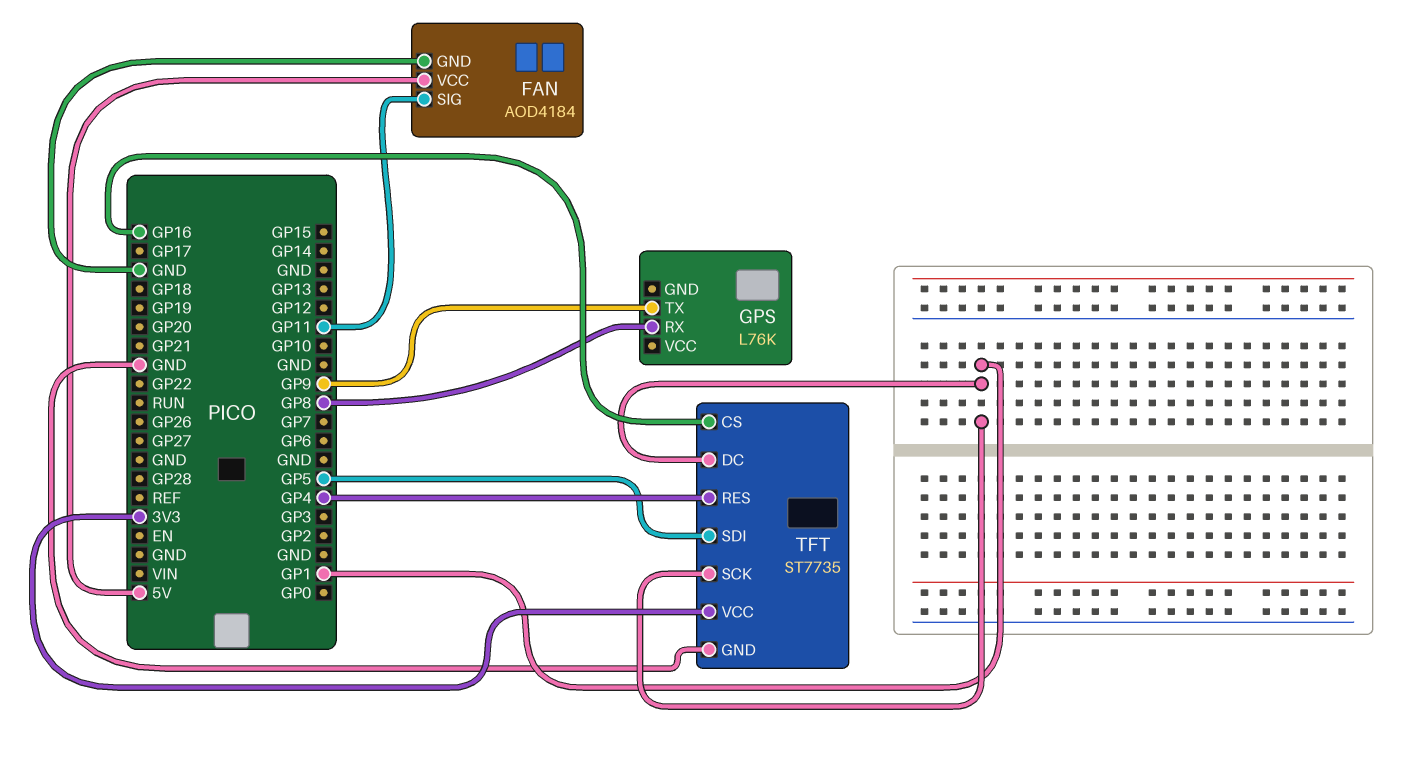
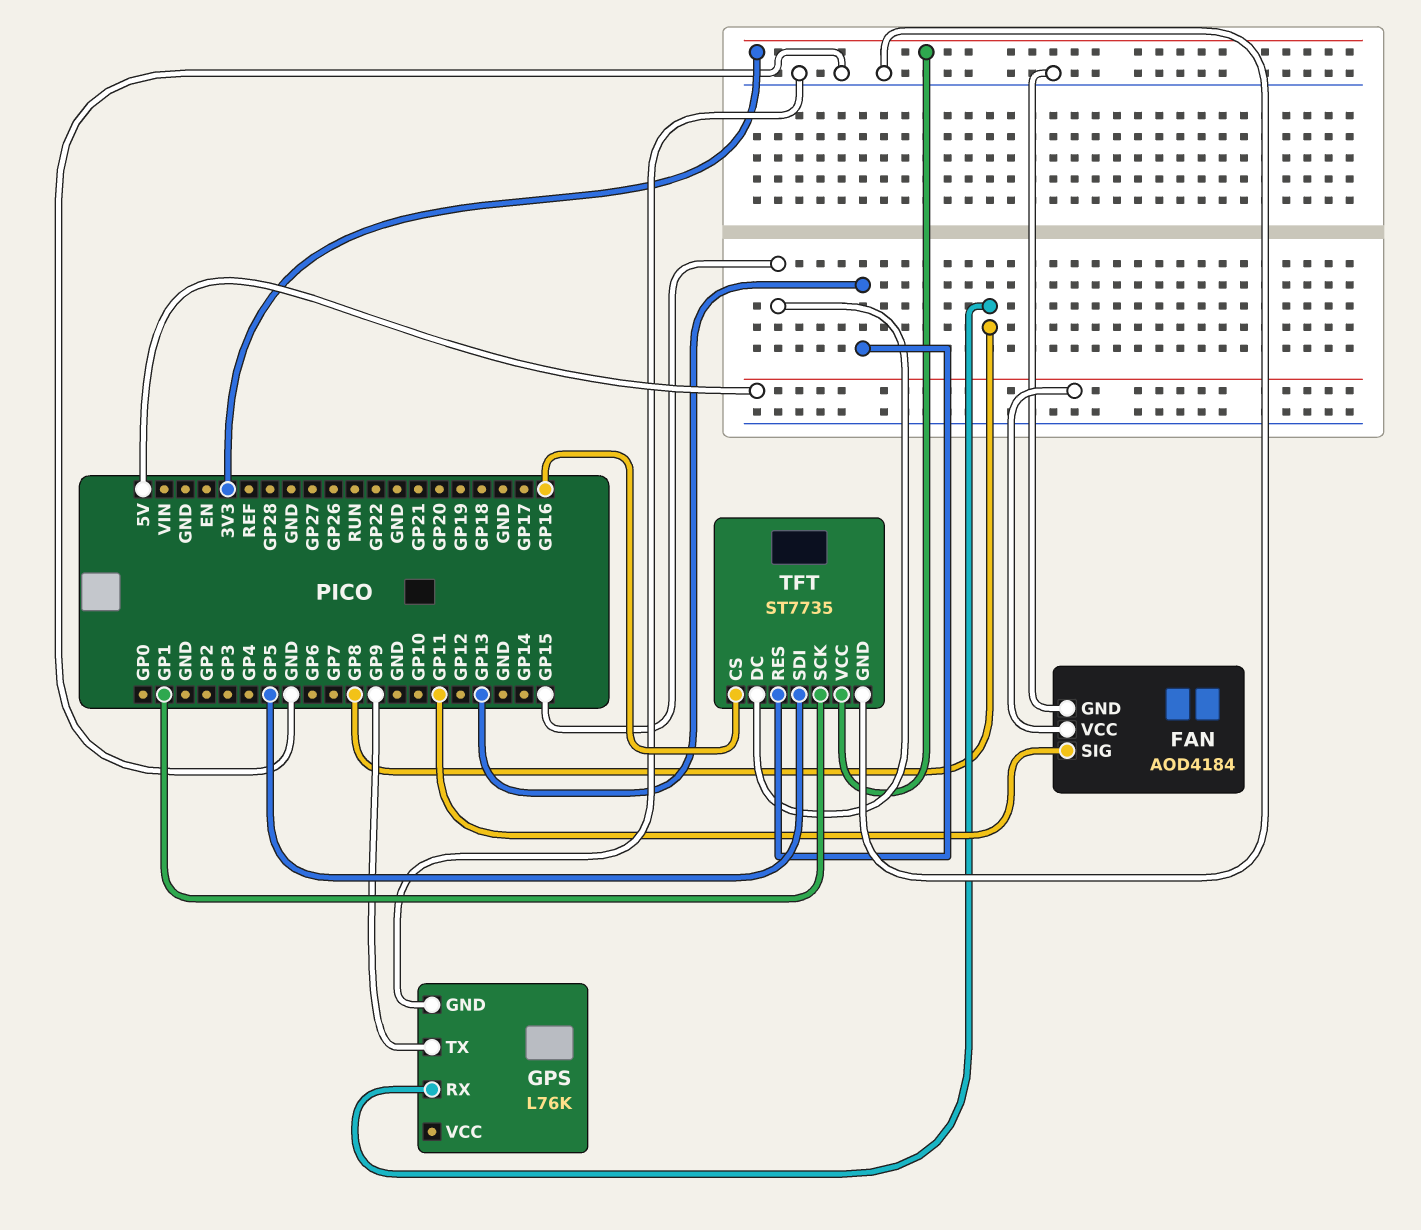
GPS pin GND: none -> GND
TFT pin DC: GP1 -> GP15
TFT pin RES: GP4 -> GP13

